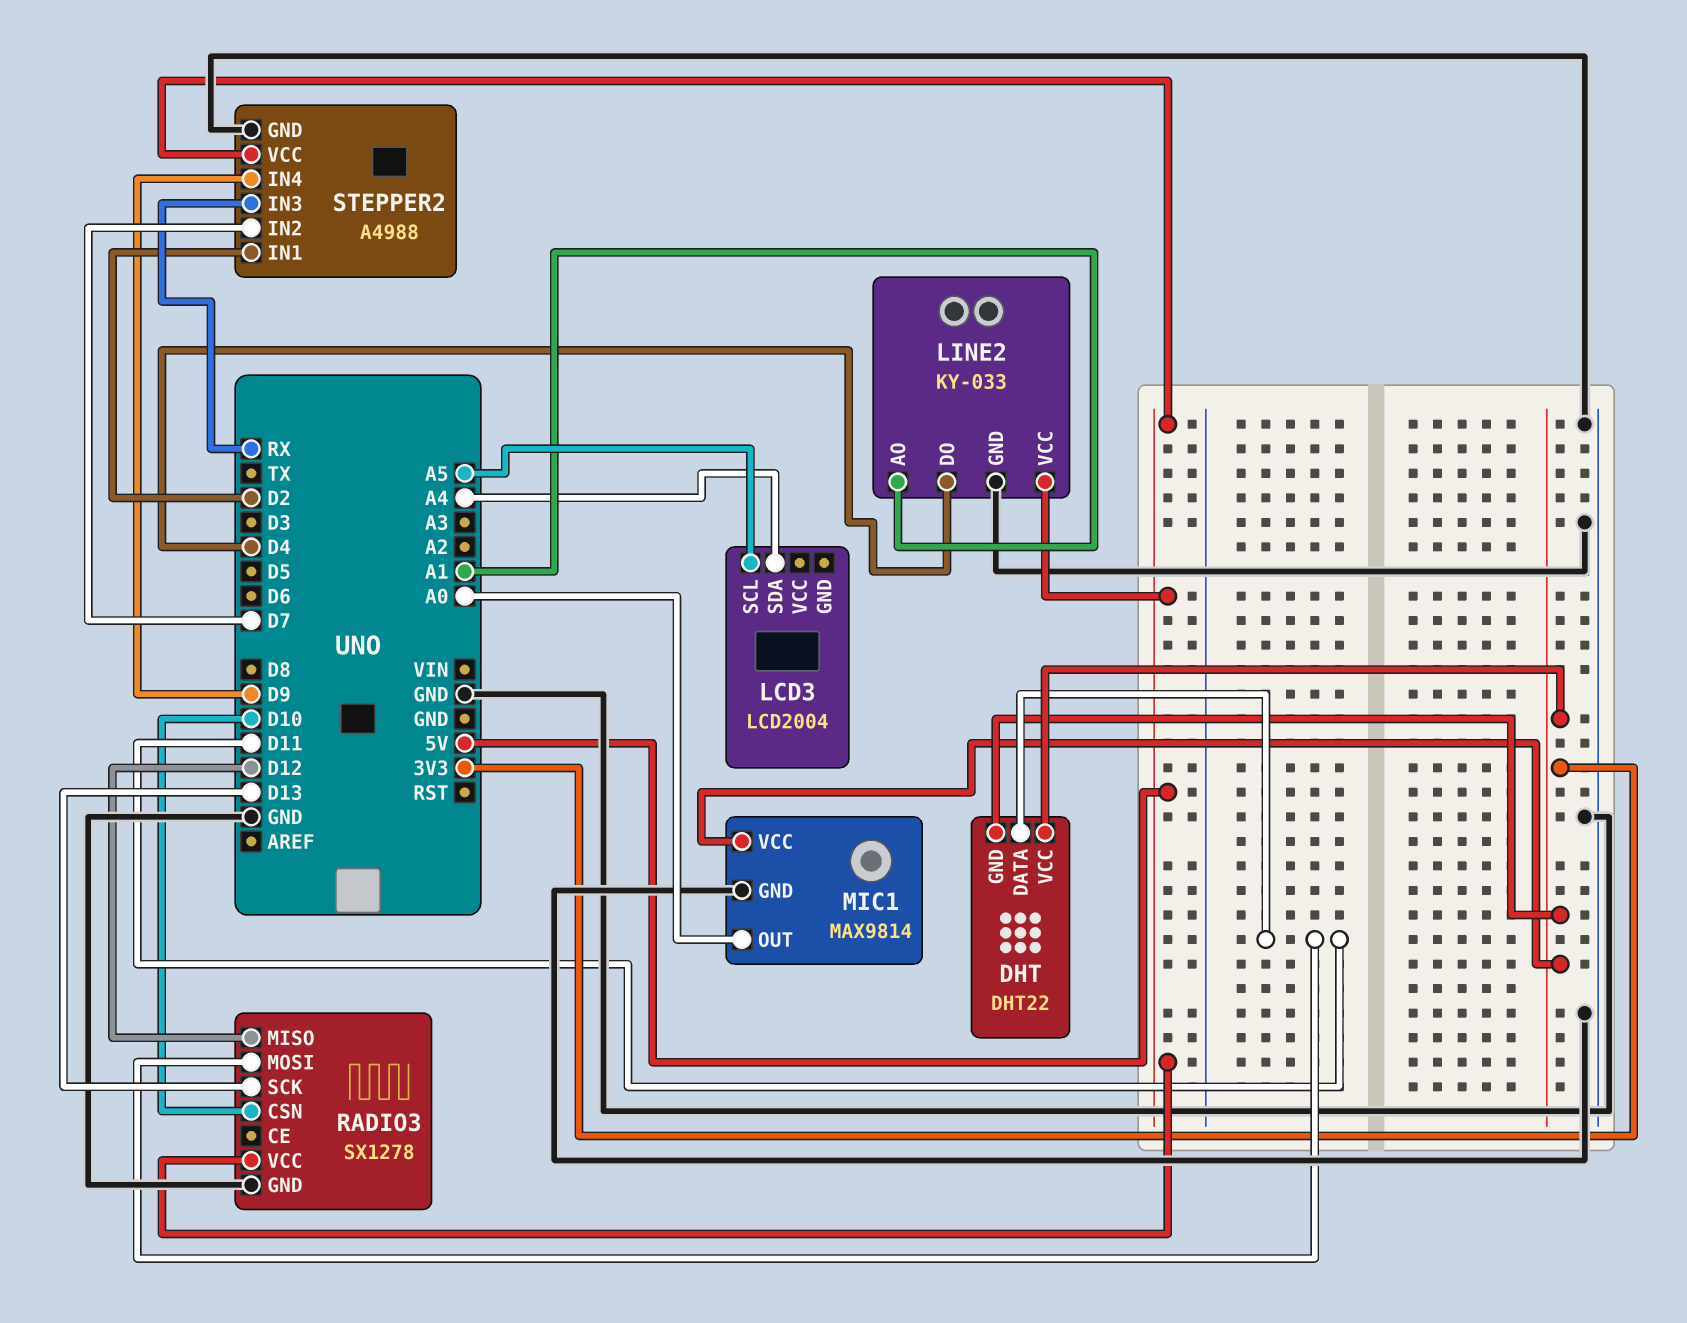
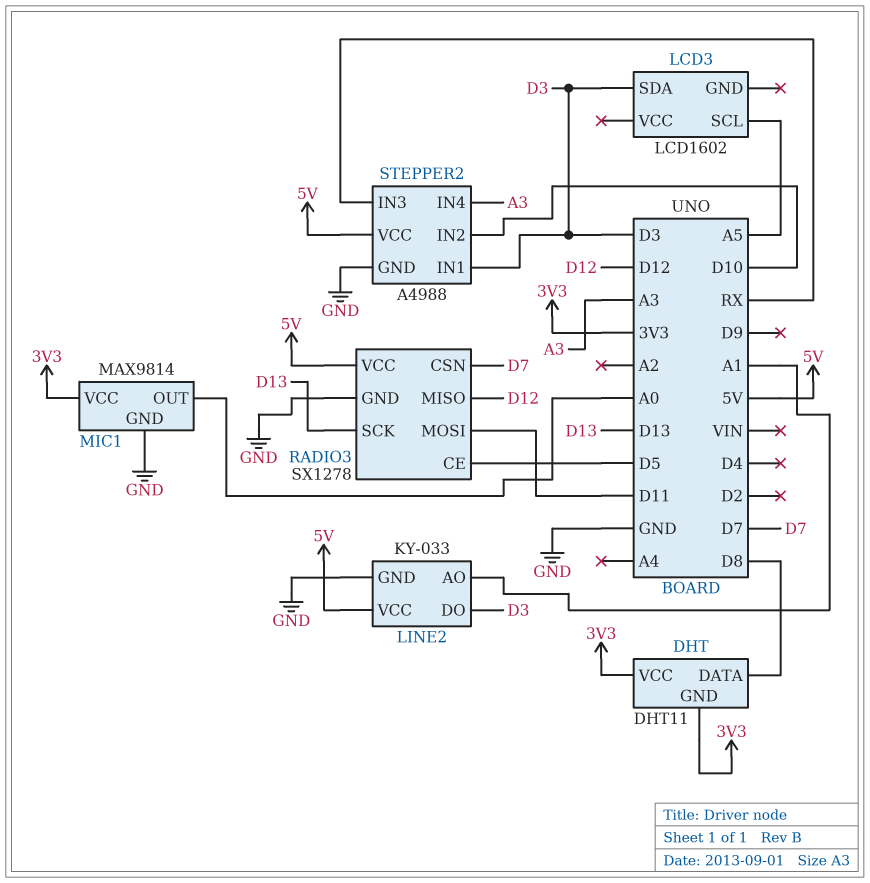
DHT: DHT22 -> DHT11
DHT pin DATA: D11 -> D8
LCD3: LCD2004 -> LCD1602
LCD3 pin SDA: A4 -> D3
LINE2 pin DO: D4 -> D3
RADIO3 pin CE: none -> D5
RADIO3 pin CSN: D10 -> D7
STEPPER2 pin IN1: D2 -> D3
STEPPER2 pin IN2: D7 -> D10
STEPPER2 pin IN4: D9 -> A3

